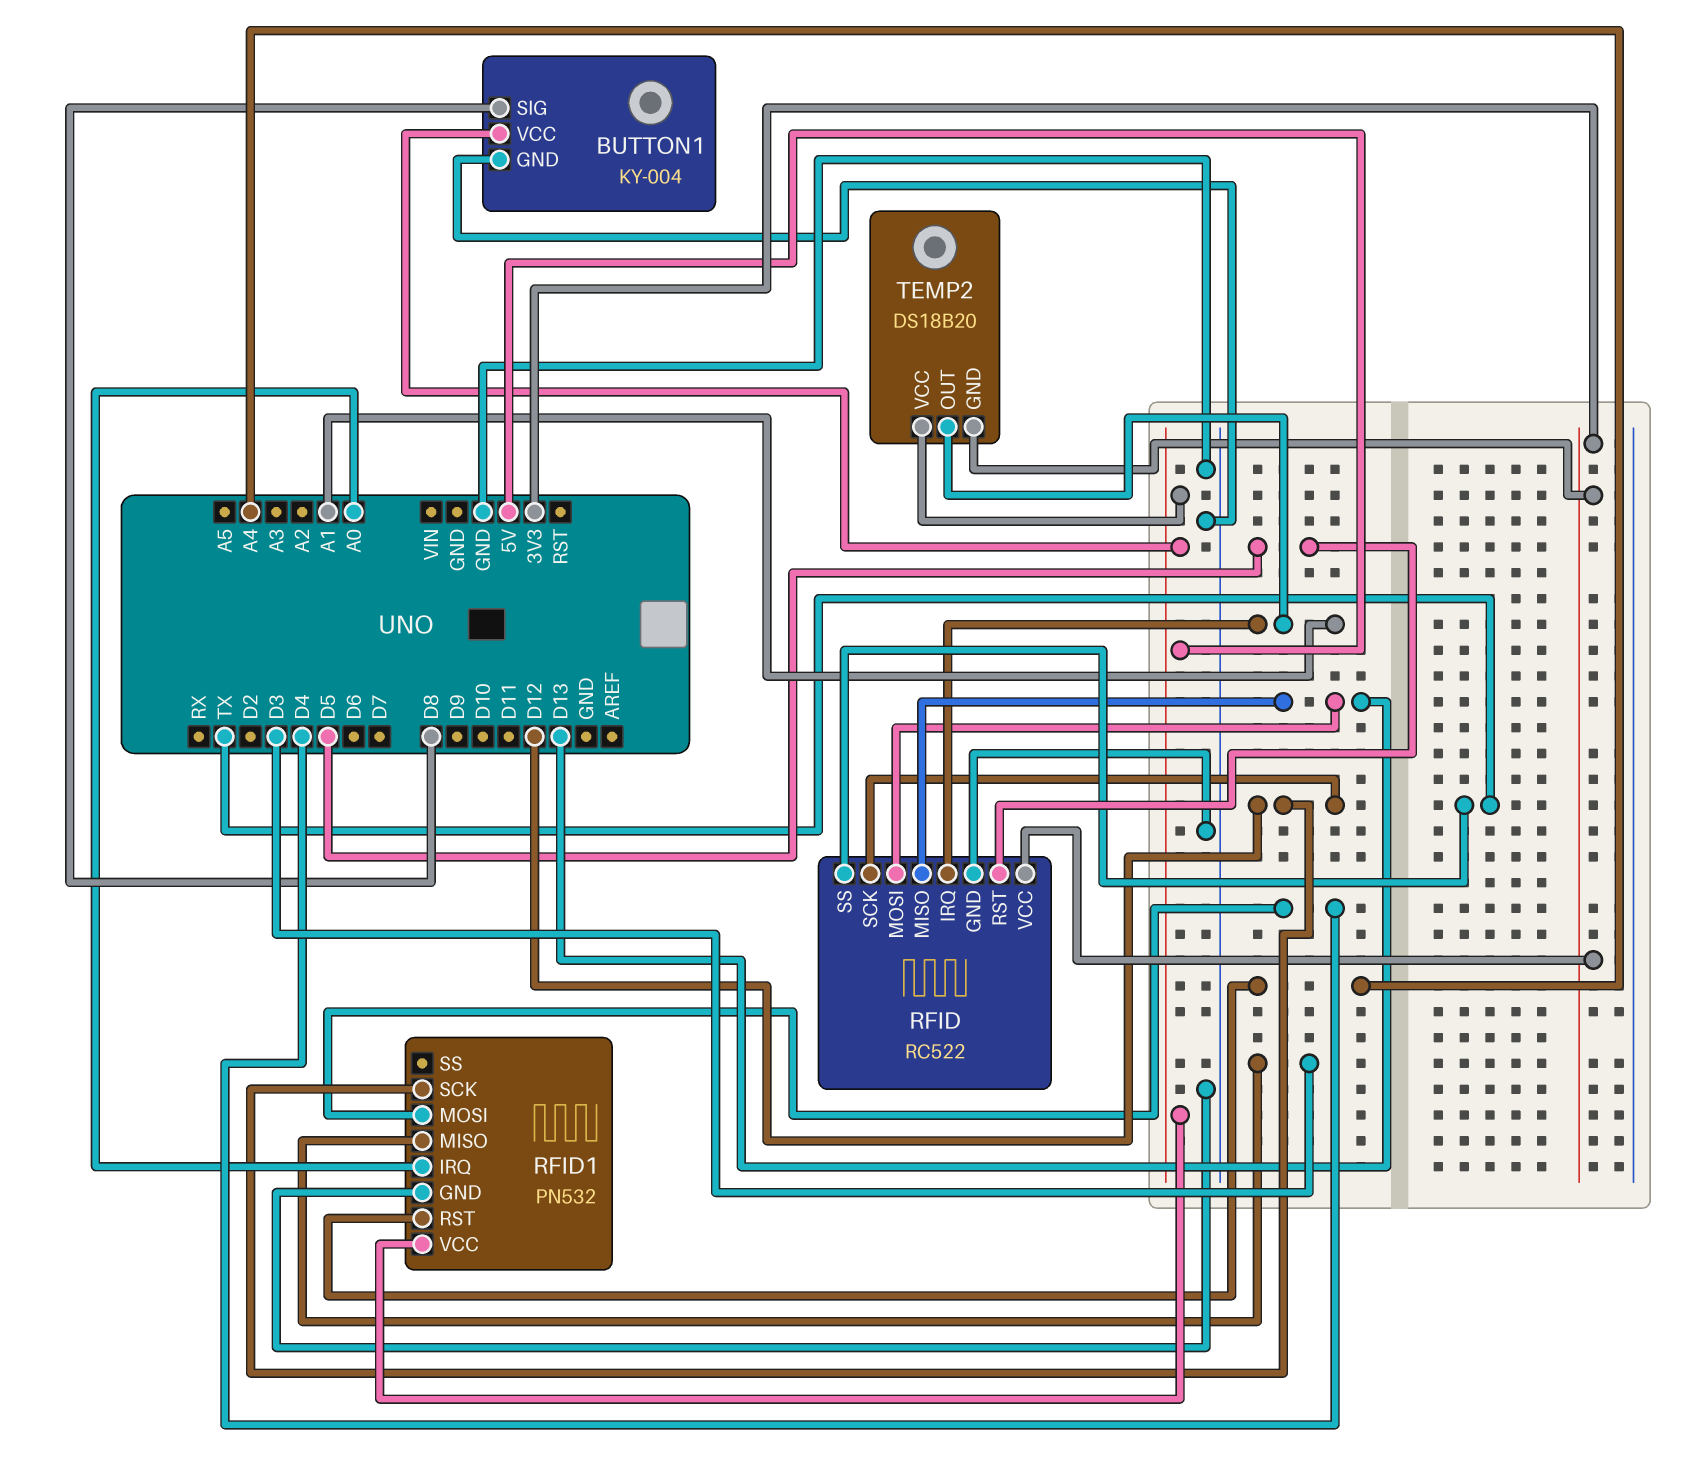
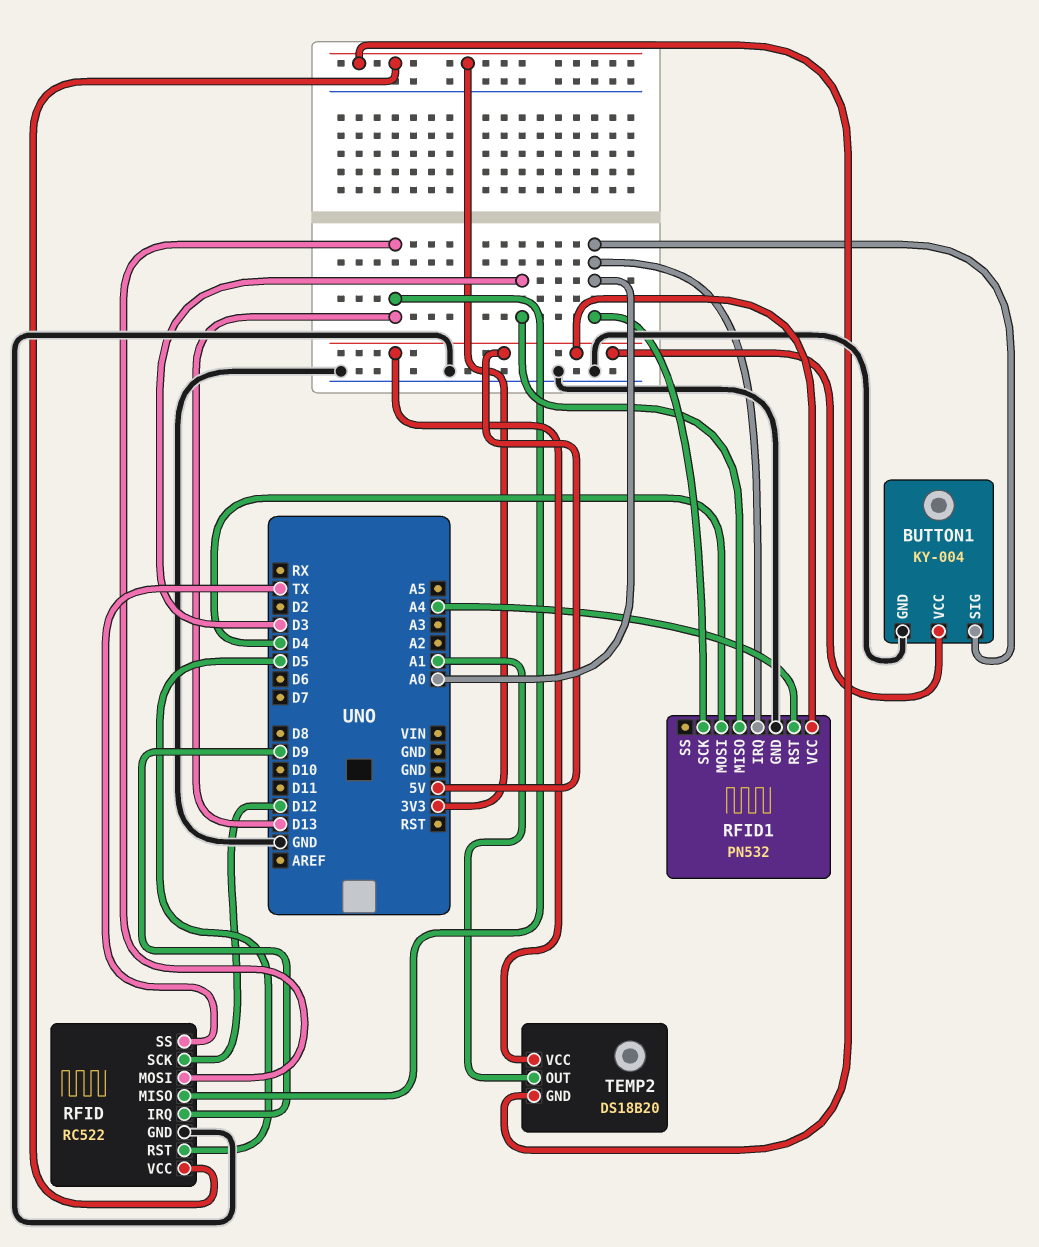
BUTTON1 pin SIG: D8 -> A0
RFID pin IRQ: A1 -> D9
RFID1 pin SCK: D12 -> A0

